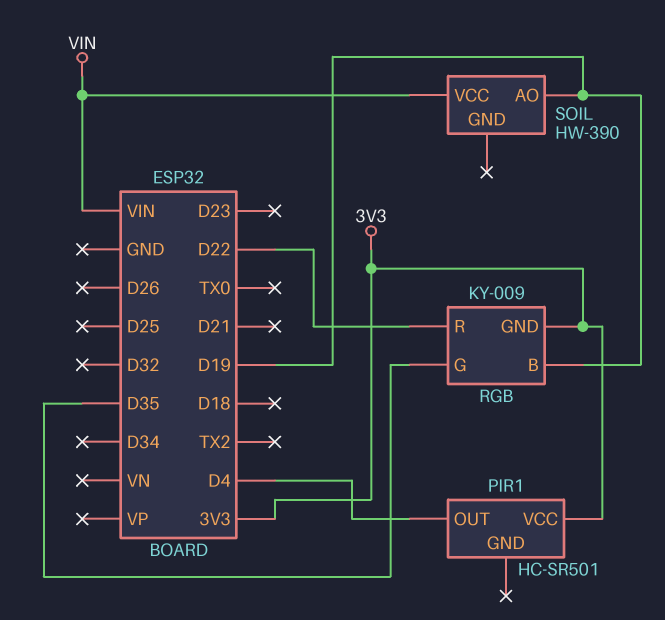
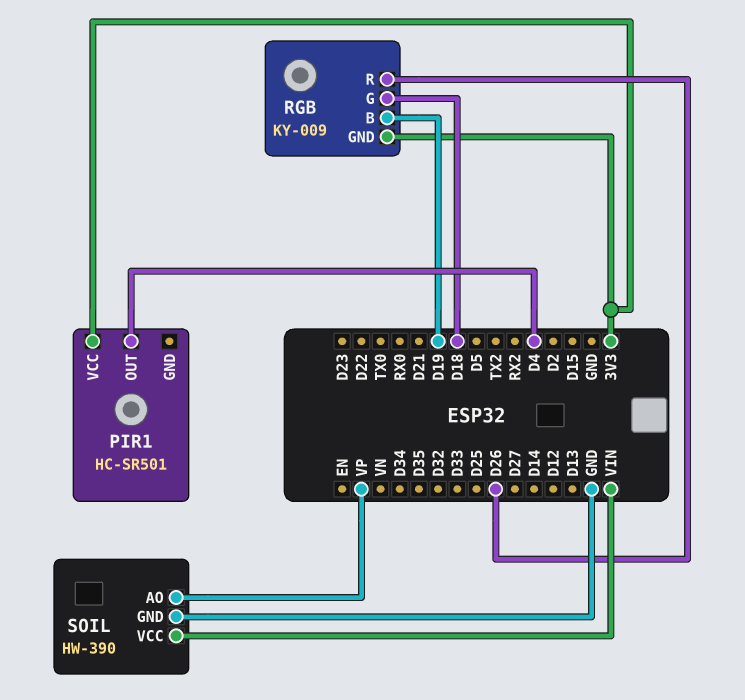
RGB pin G: D35 -> D18
RGB pin R: D22 -> D26
SOIL pin AO: D19 -> VP
SOIL pin GND: none -> GND

